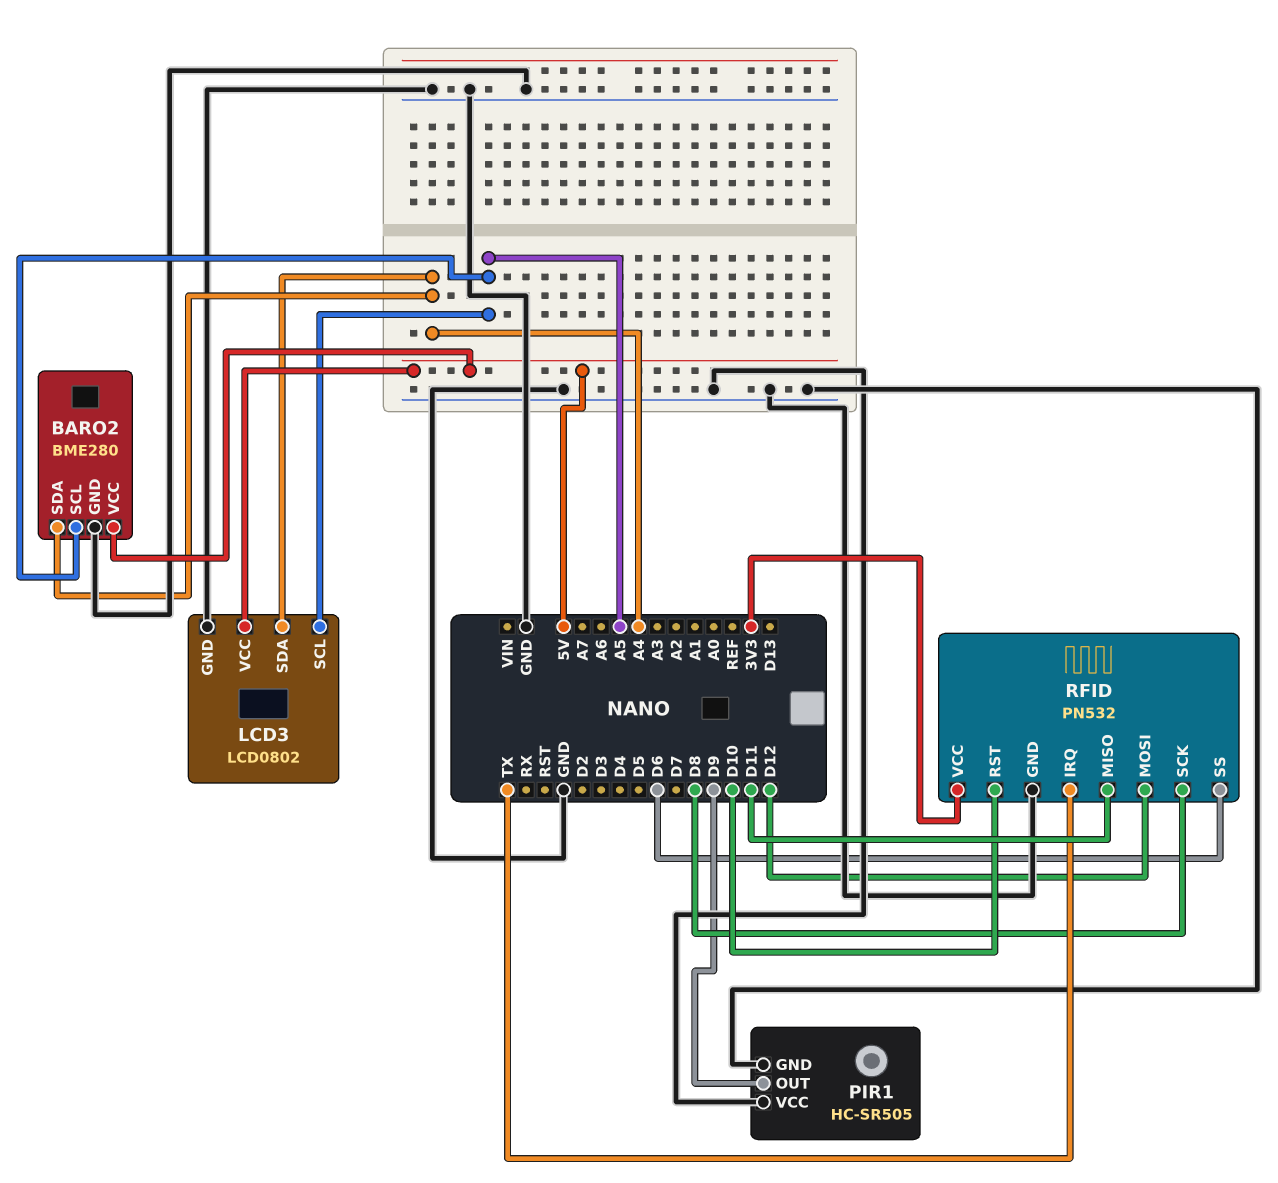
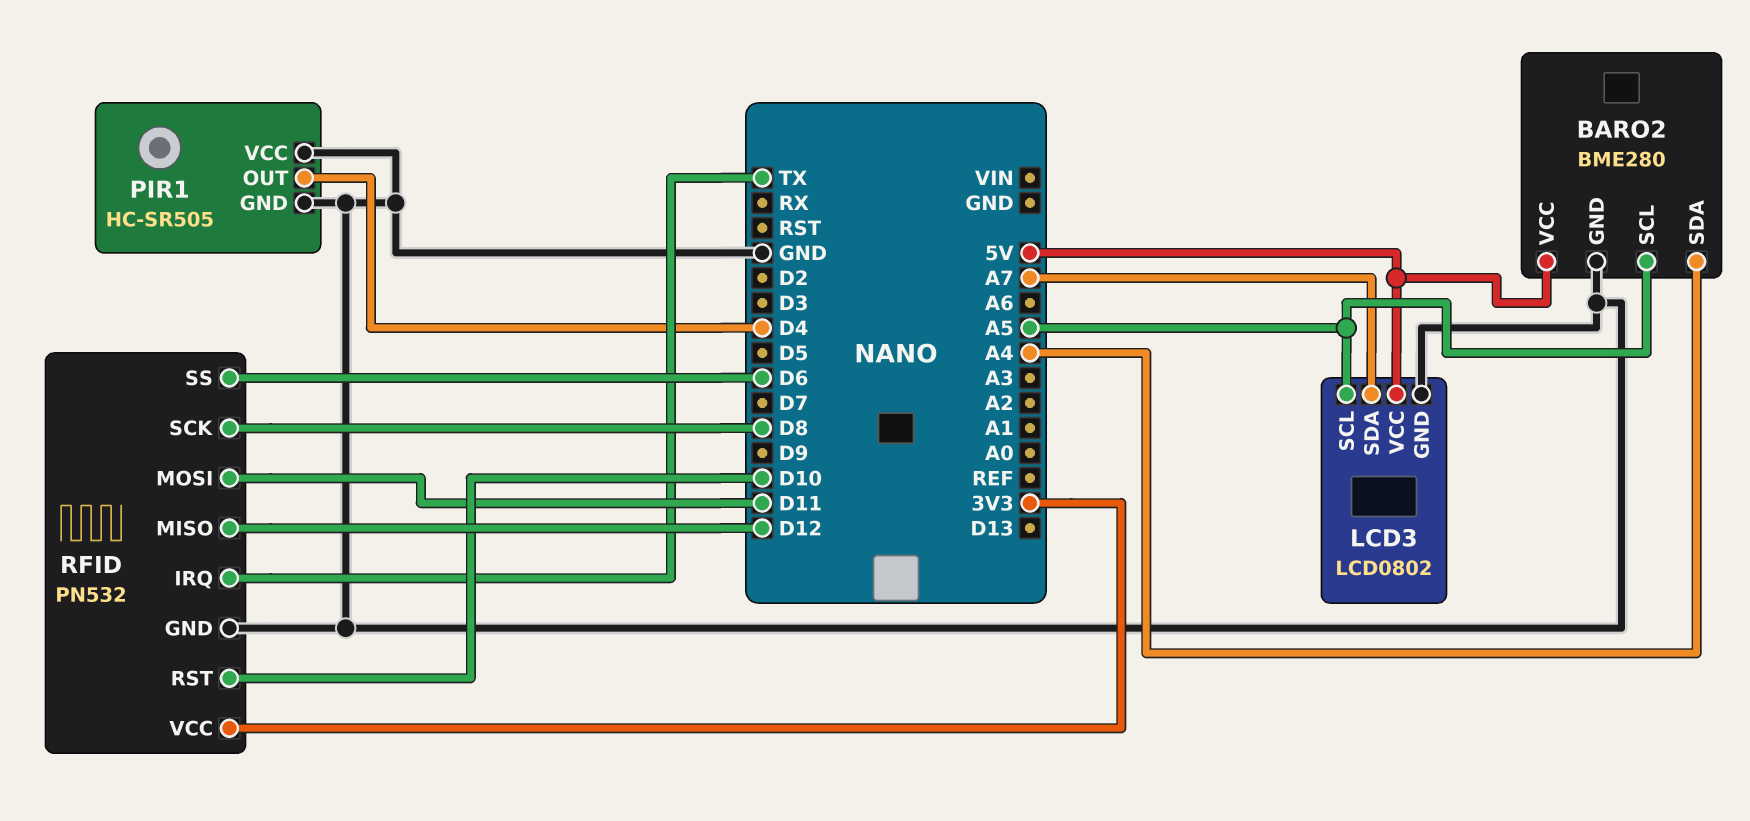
LCD3 pin SDA: A4 -> A7
PIR1 pin OUT: D9 -> D4
RFID pin MISO: D11 -> D12
RFID pin MOSI: D12 -> D11

